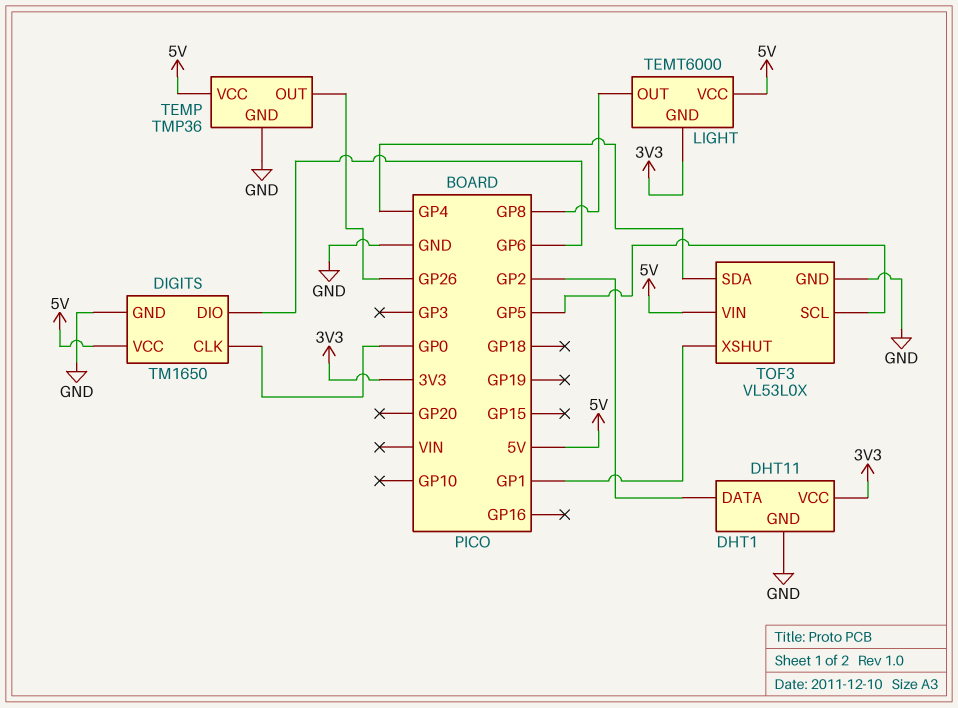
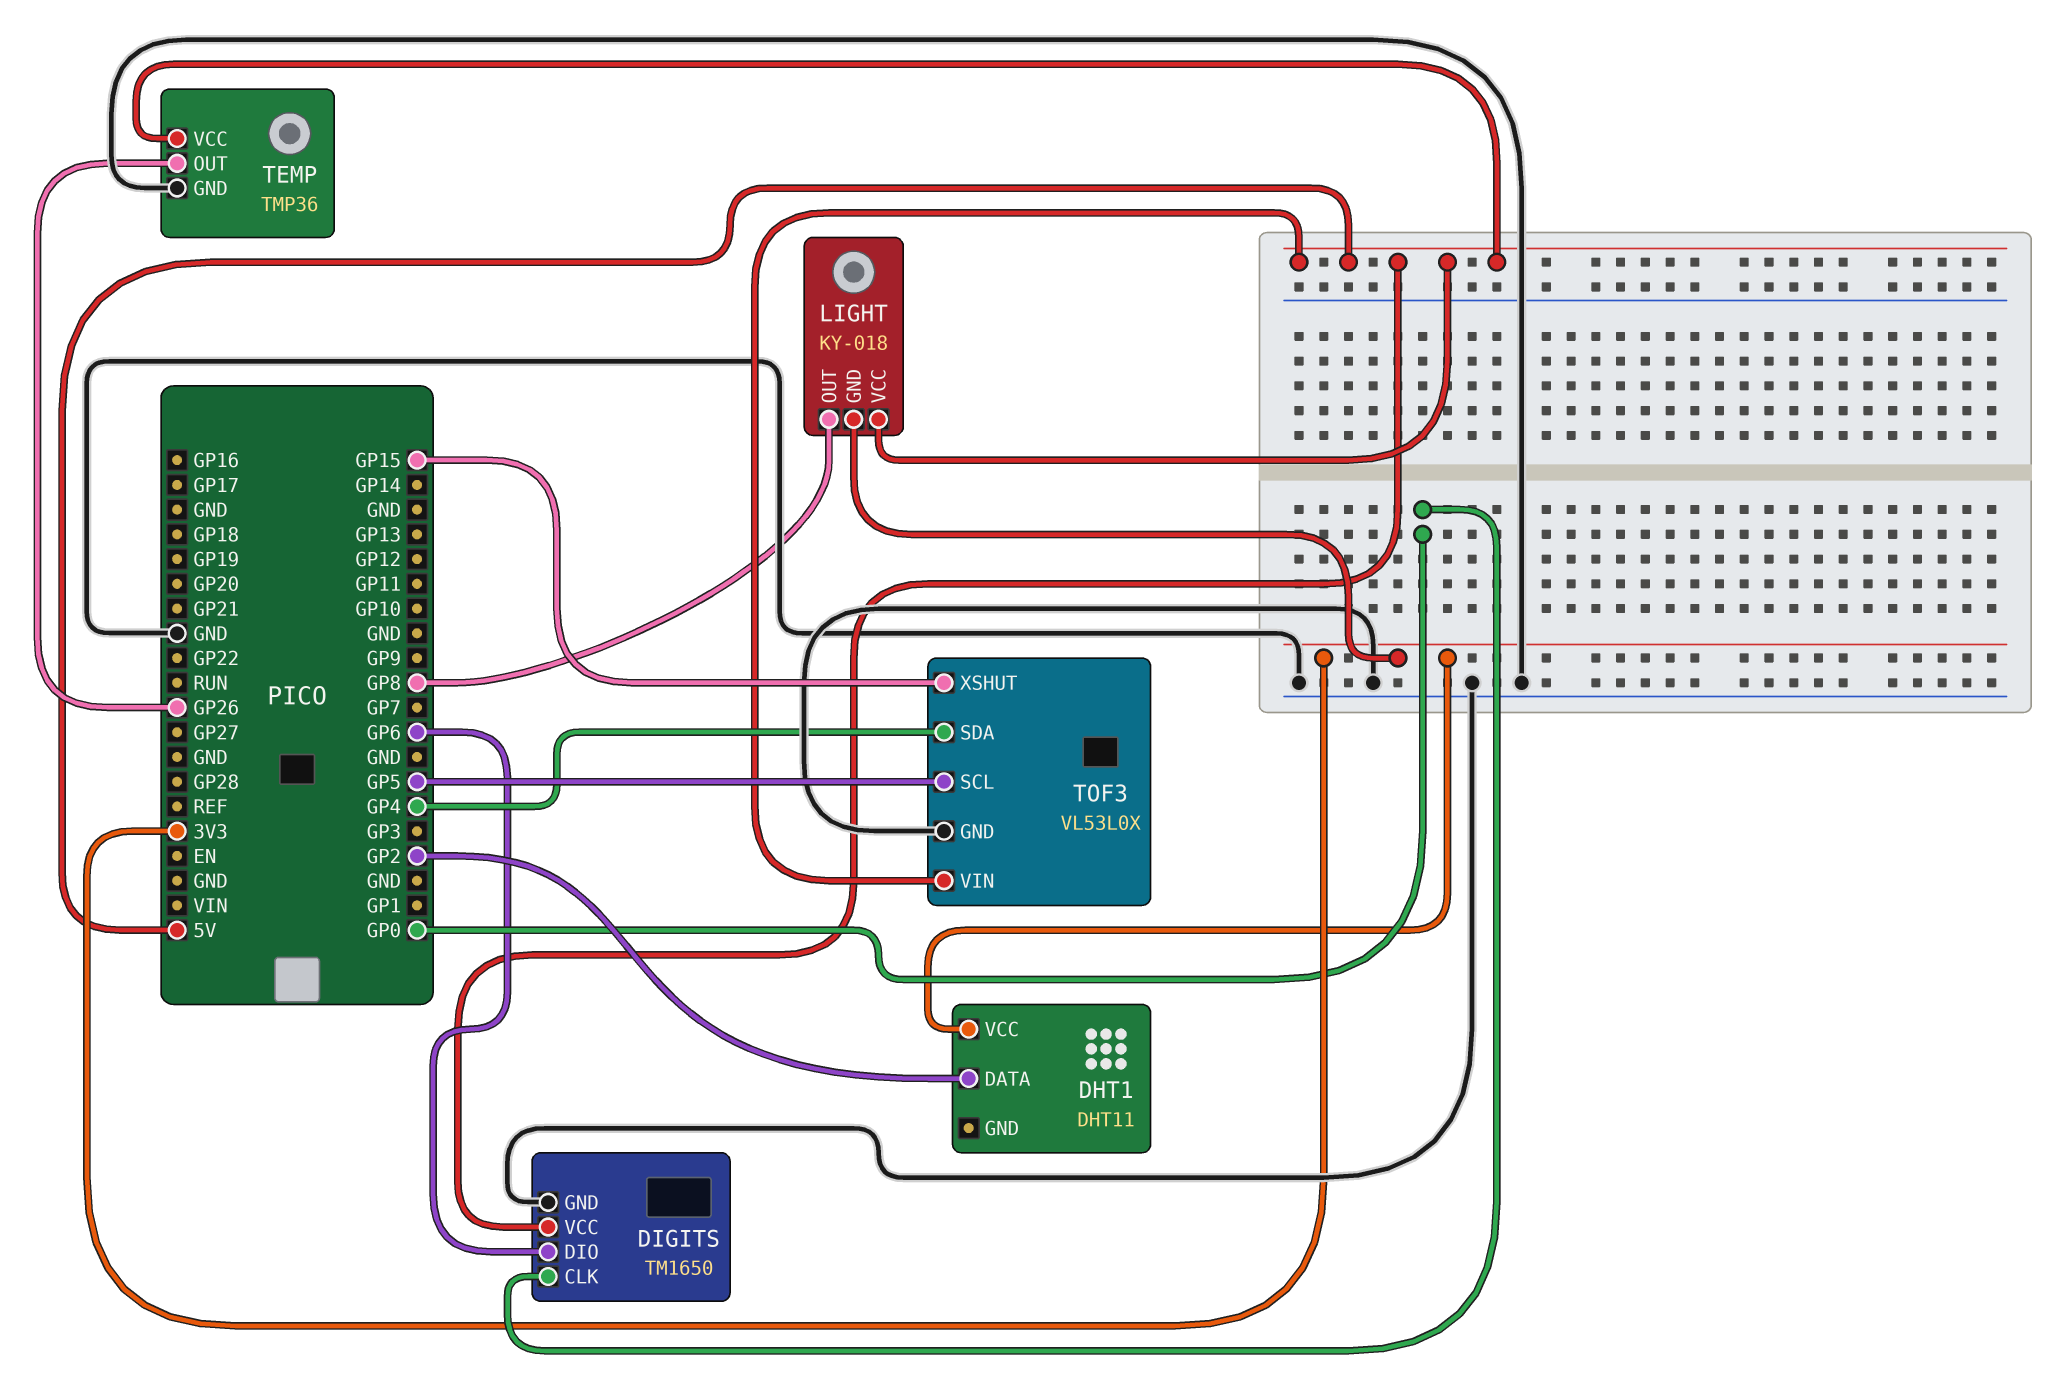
DHT1 pin GND: GND -> none
LIGHT: TEMT6000 -> KY-018
TOF3 pin XSHUT: GP1 -> GP15

